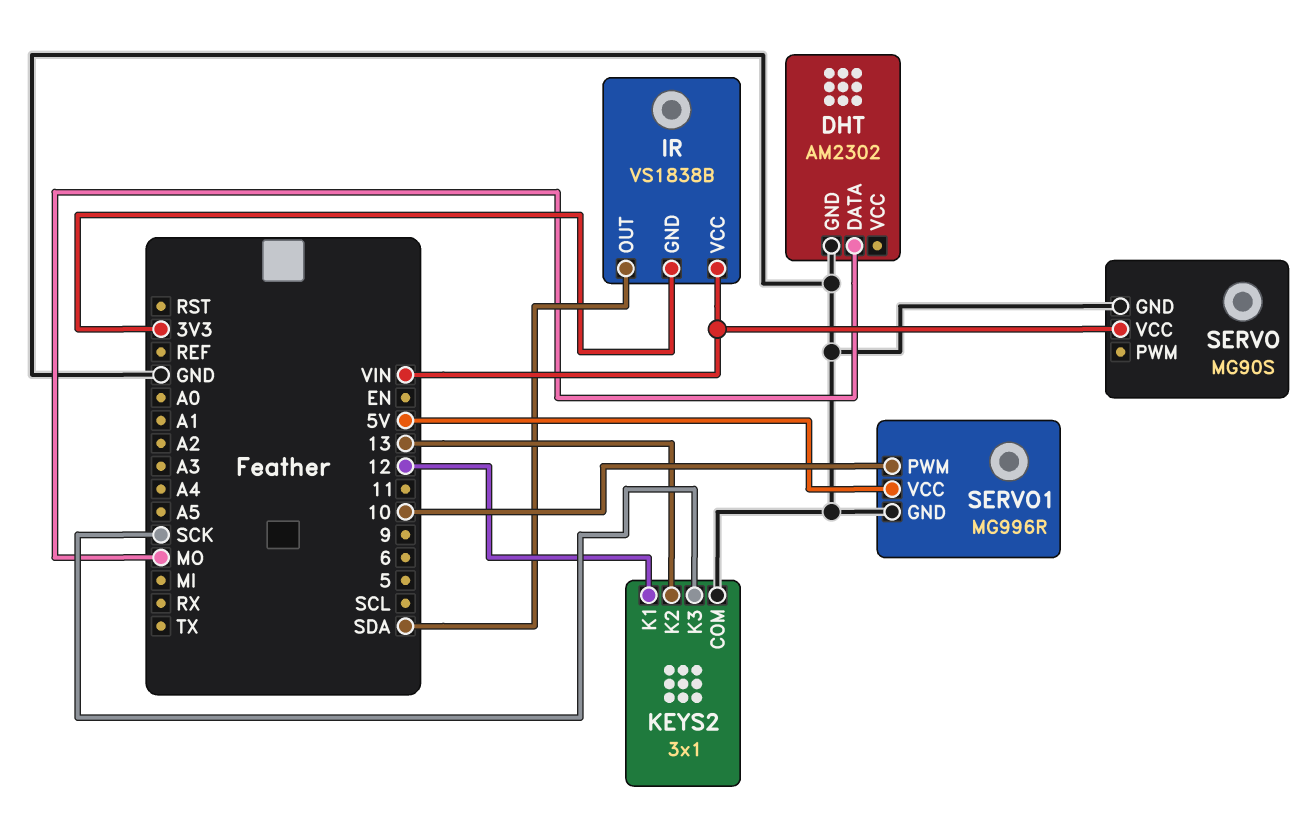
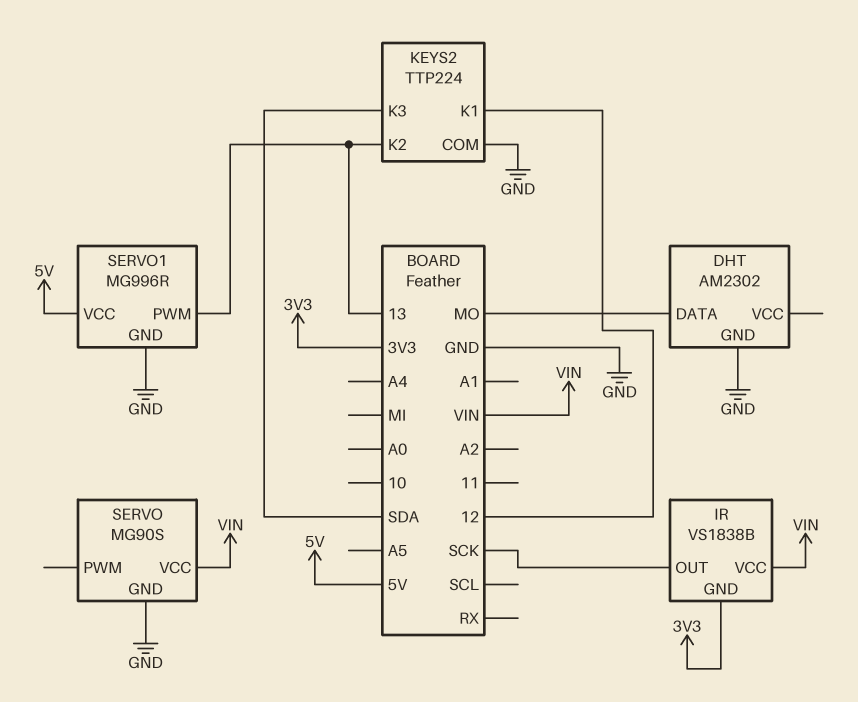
IR pin OUT: SDA -> SCK
KEYS2: 3x1 -> TTP224
KEYS2 pin K3: SCK -> SDA
SERVO1 pin PWM: 10 -> 13

